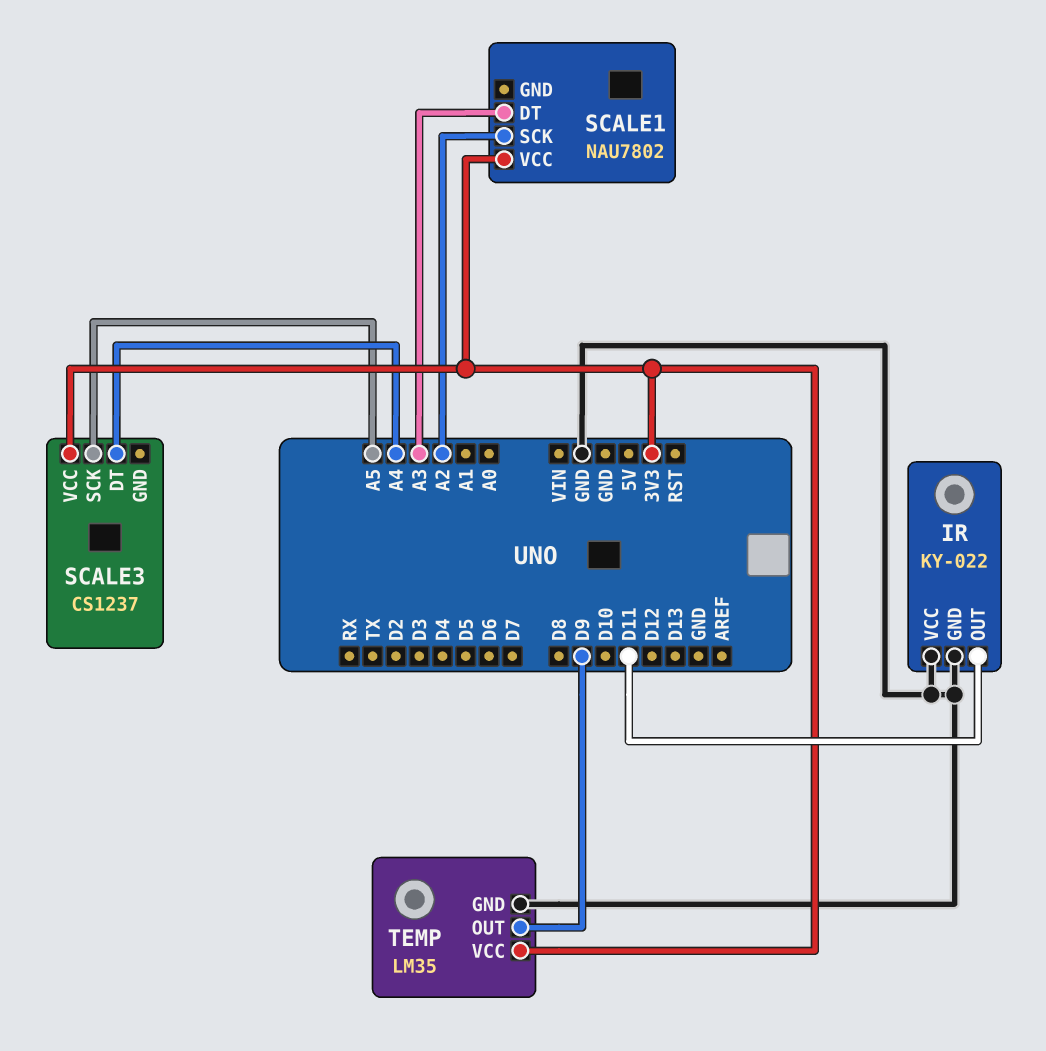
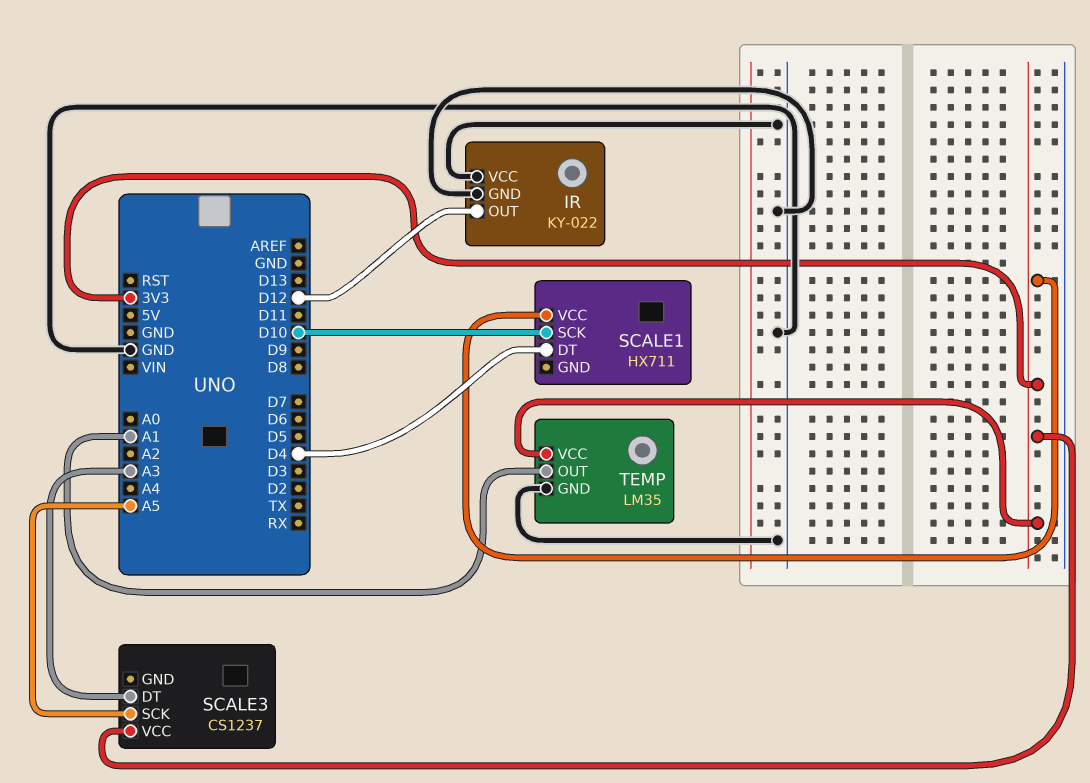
IR pin OUT: D11 -> D12
SCALE1: NAU7802 -> HX711
SCALE1 pin DT: A3 -> D4
SCALE1 pin SCK: A2 -> D10
SCALE3 pin DT: A4 -> A3
TEMP pin OUT: D9 -> A1

